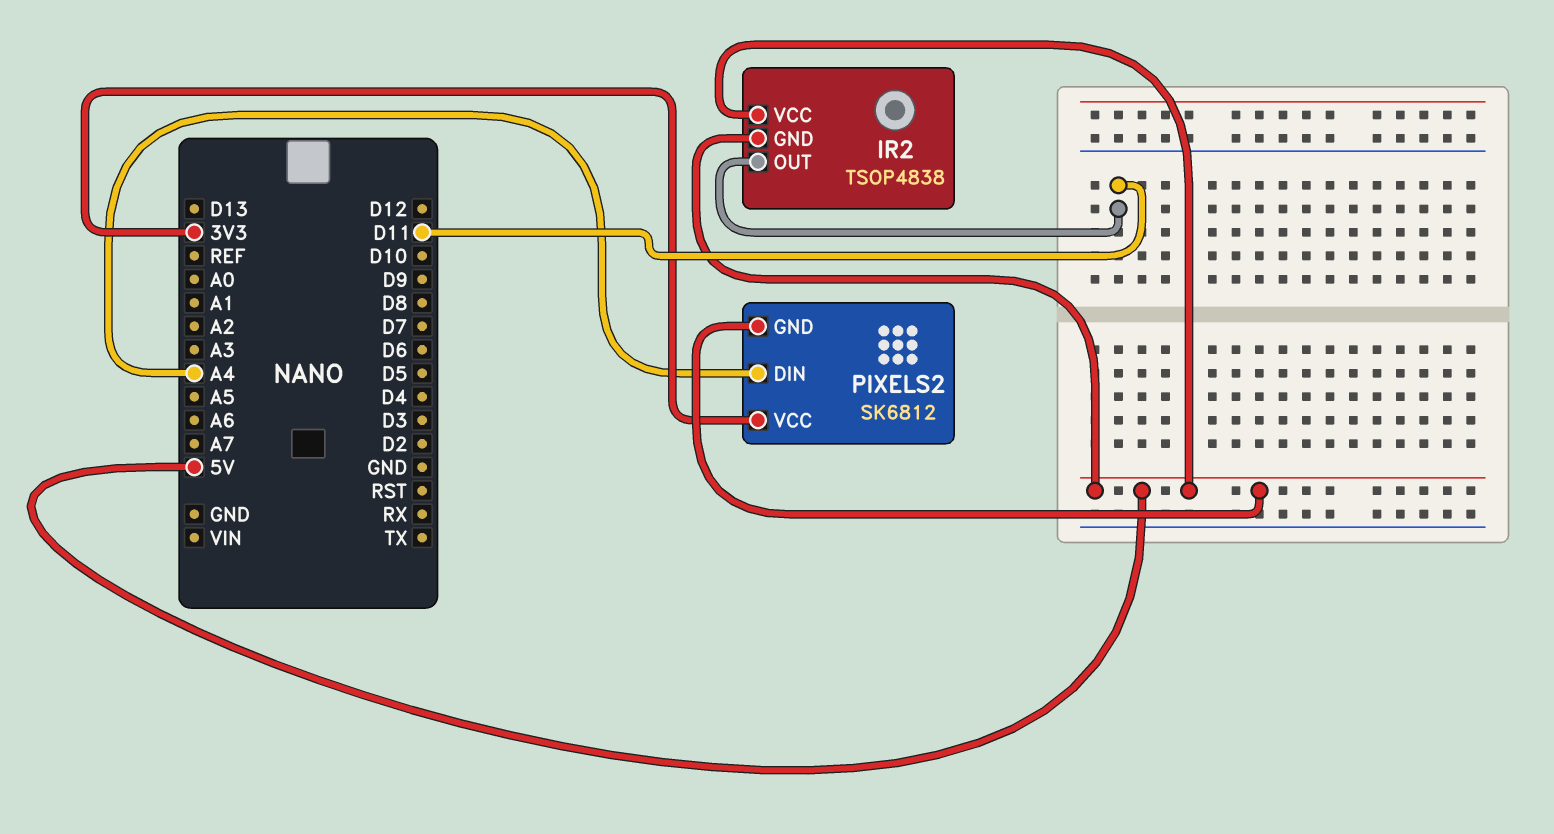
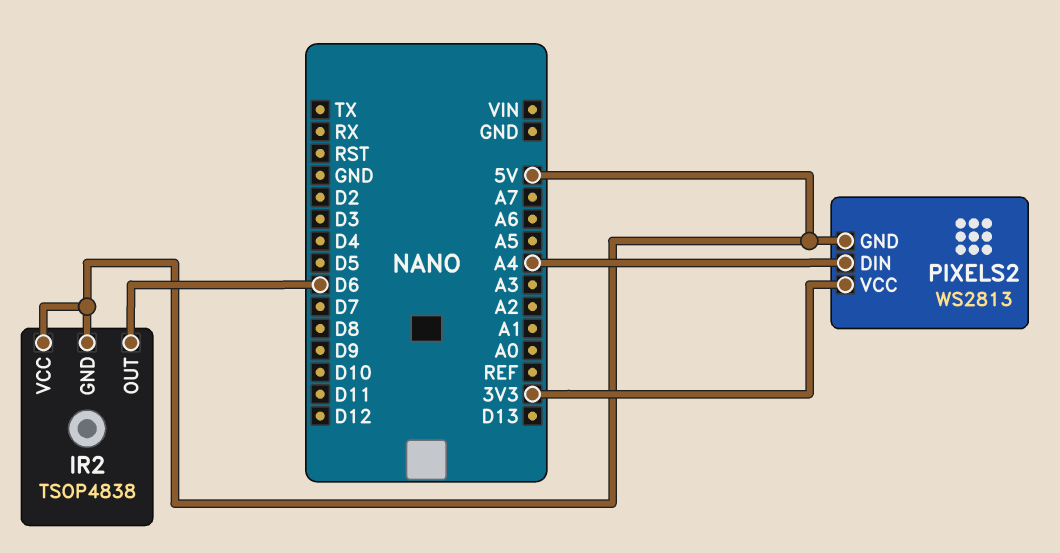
IR2 pin OUT: D11 -> D6
PIXELS2: SK6812 -> WS2813

